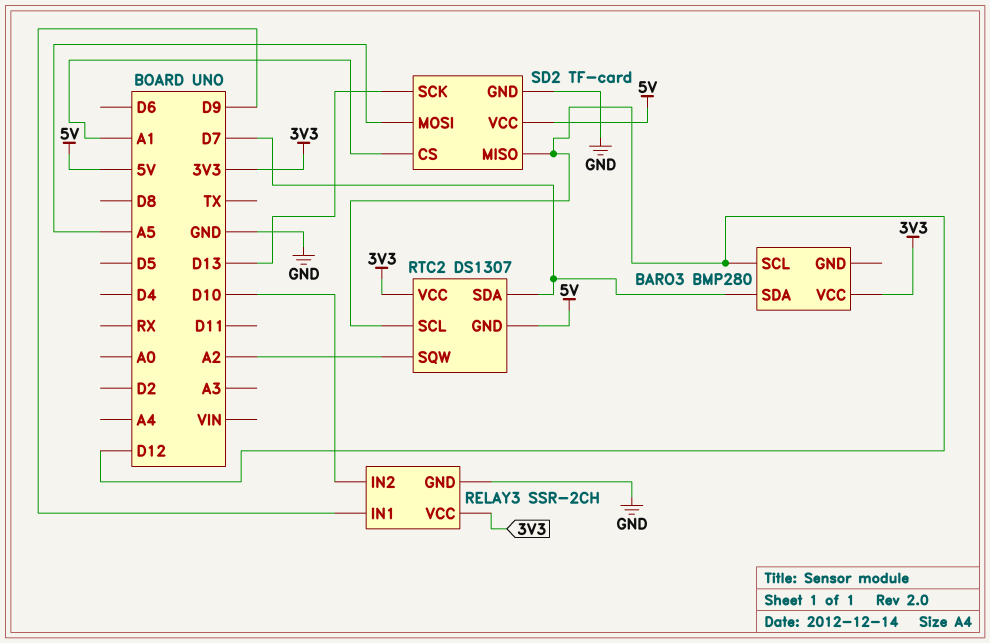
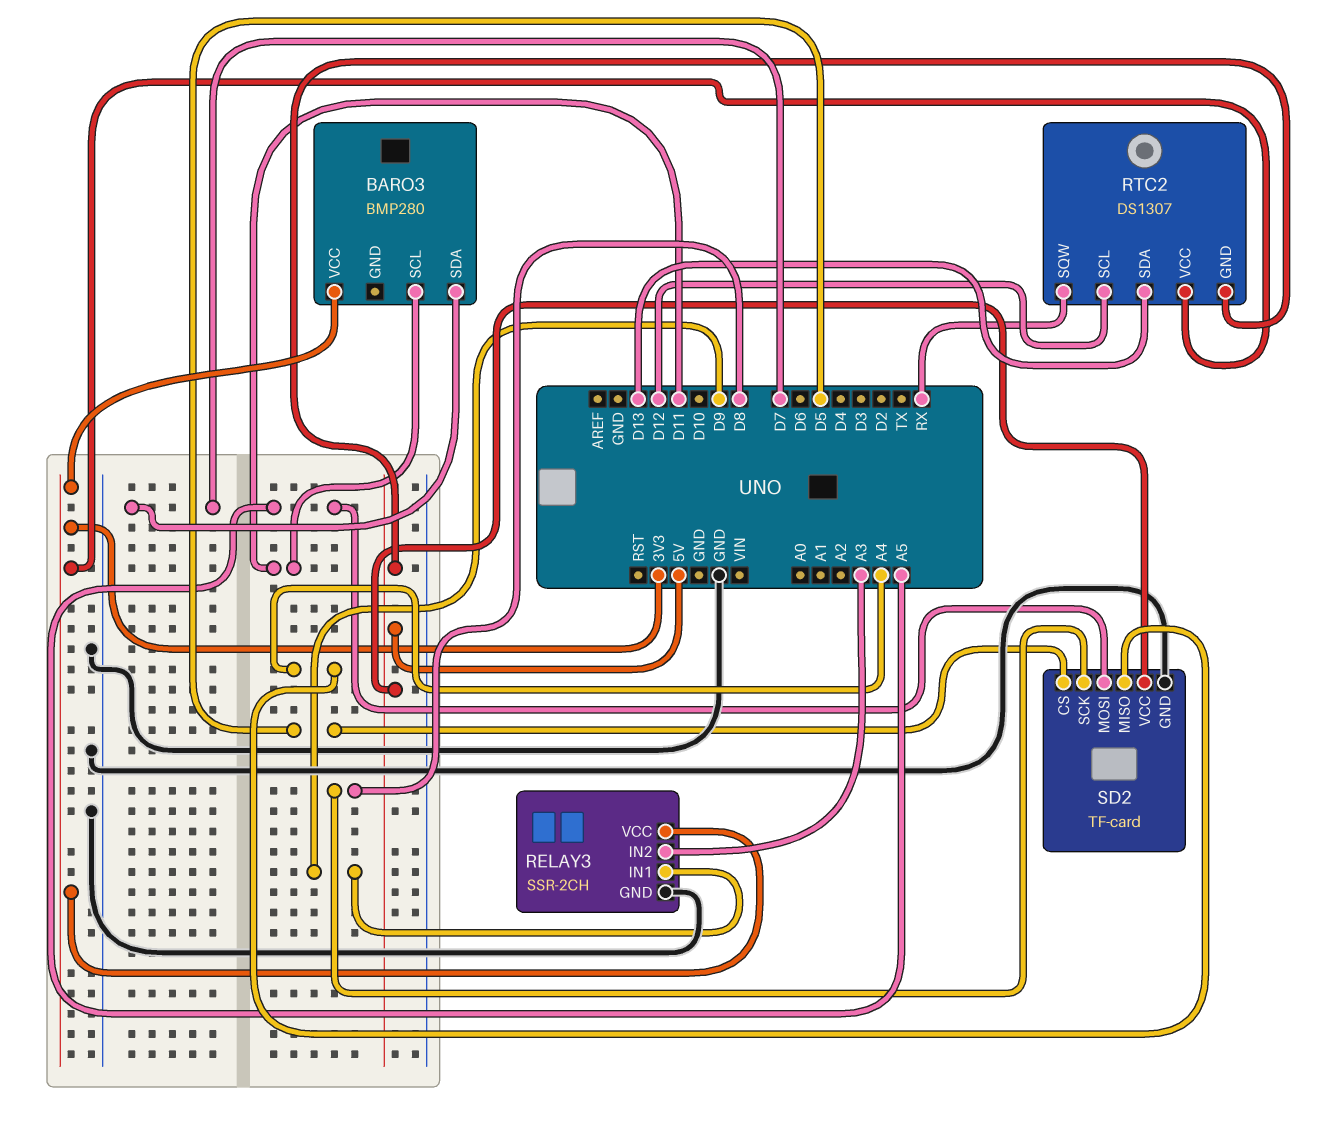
BARO3 pin SCL: D12 -> D11
RELAY3 pin IN2: D10 -> A3
RTC2 pin SDA: D7 -> D13
RTC2 pin SQW: A2 -> RX
SD2 pin CS: A1 -> D5
SD2 pin MISO: D12 -> A4
SD2 pin SCK: D13 -> D8

